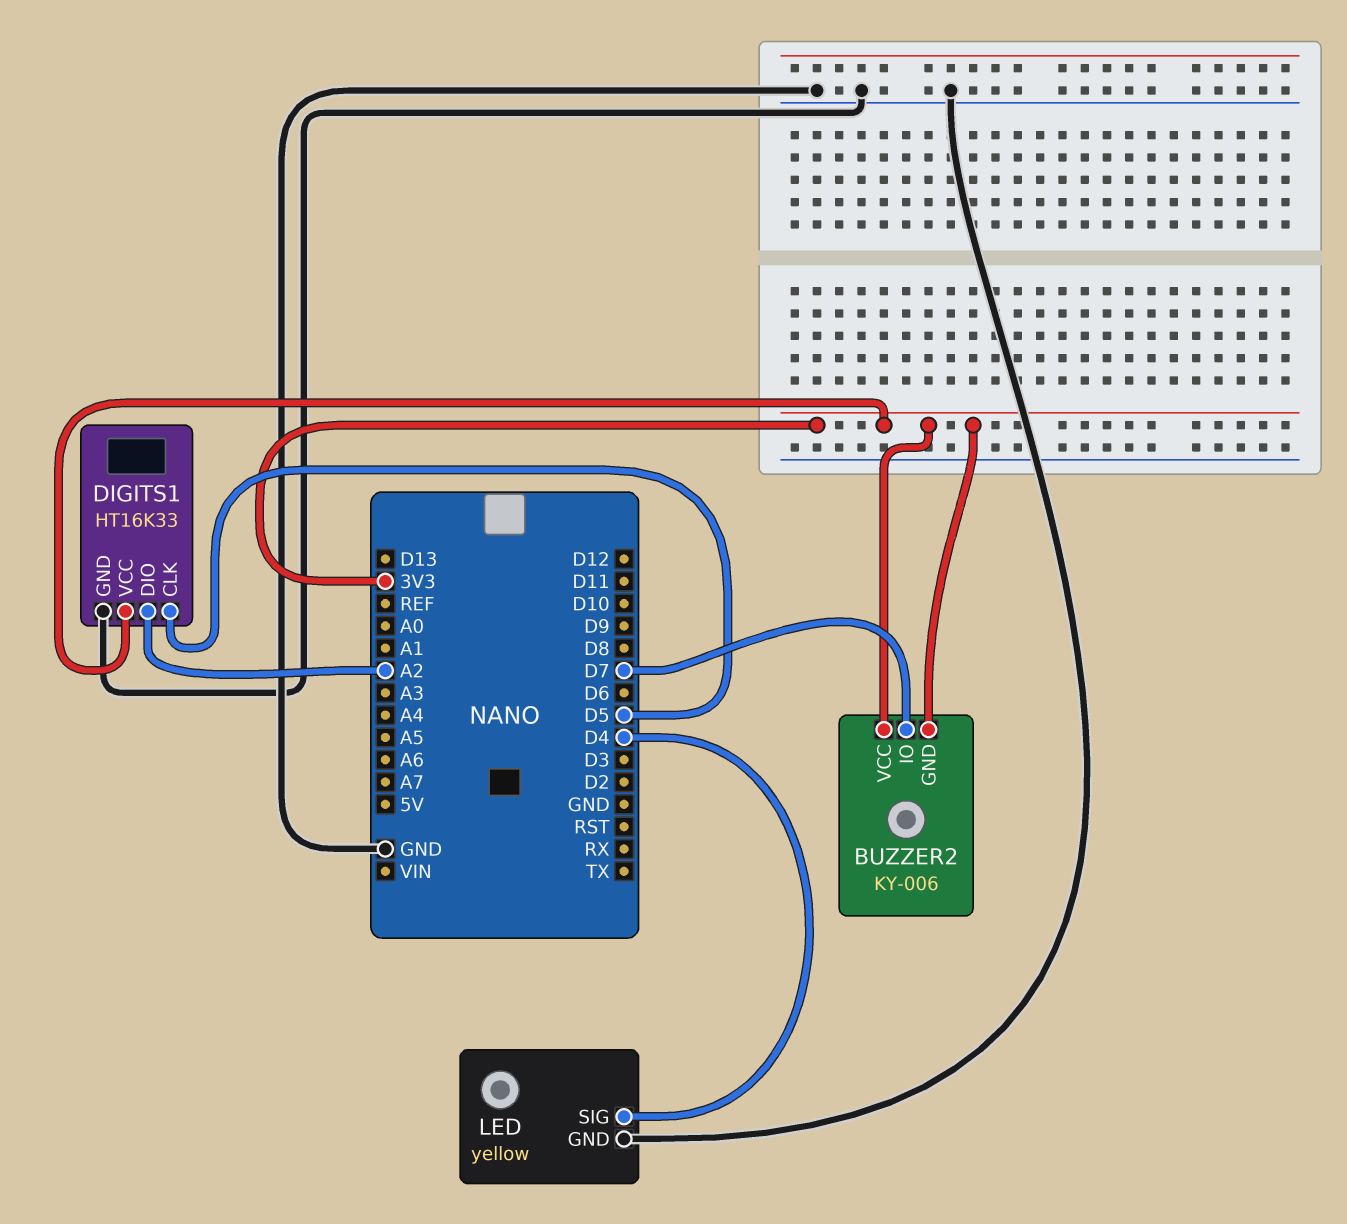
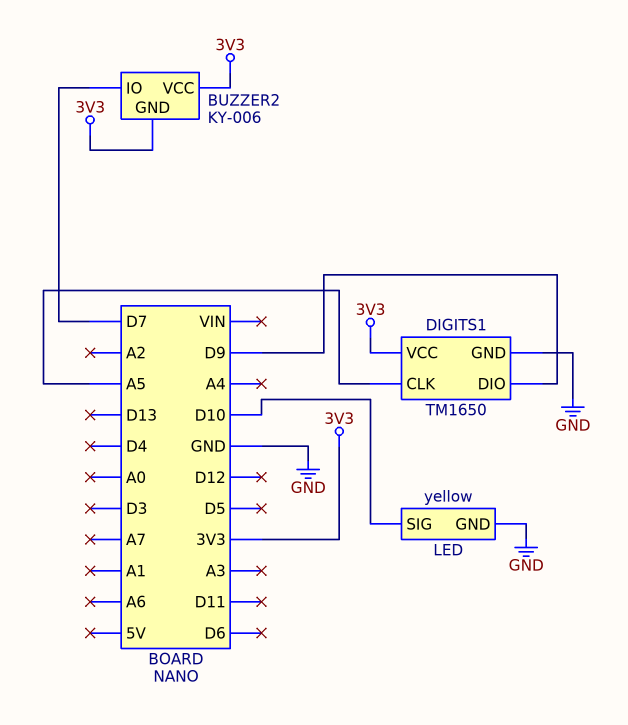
DIGITS1: HT16K33 -> TM1650
DIGITS1 pin CLK: D5 -> A5
DIGITS1 pin DIO: A2 -> D9
LED pin SIG: D4 -> D10

